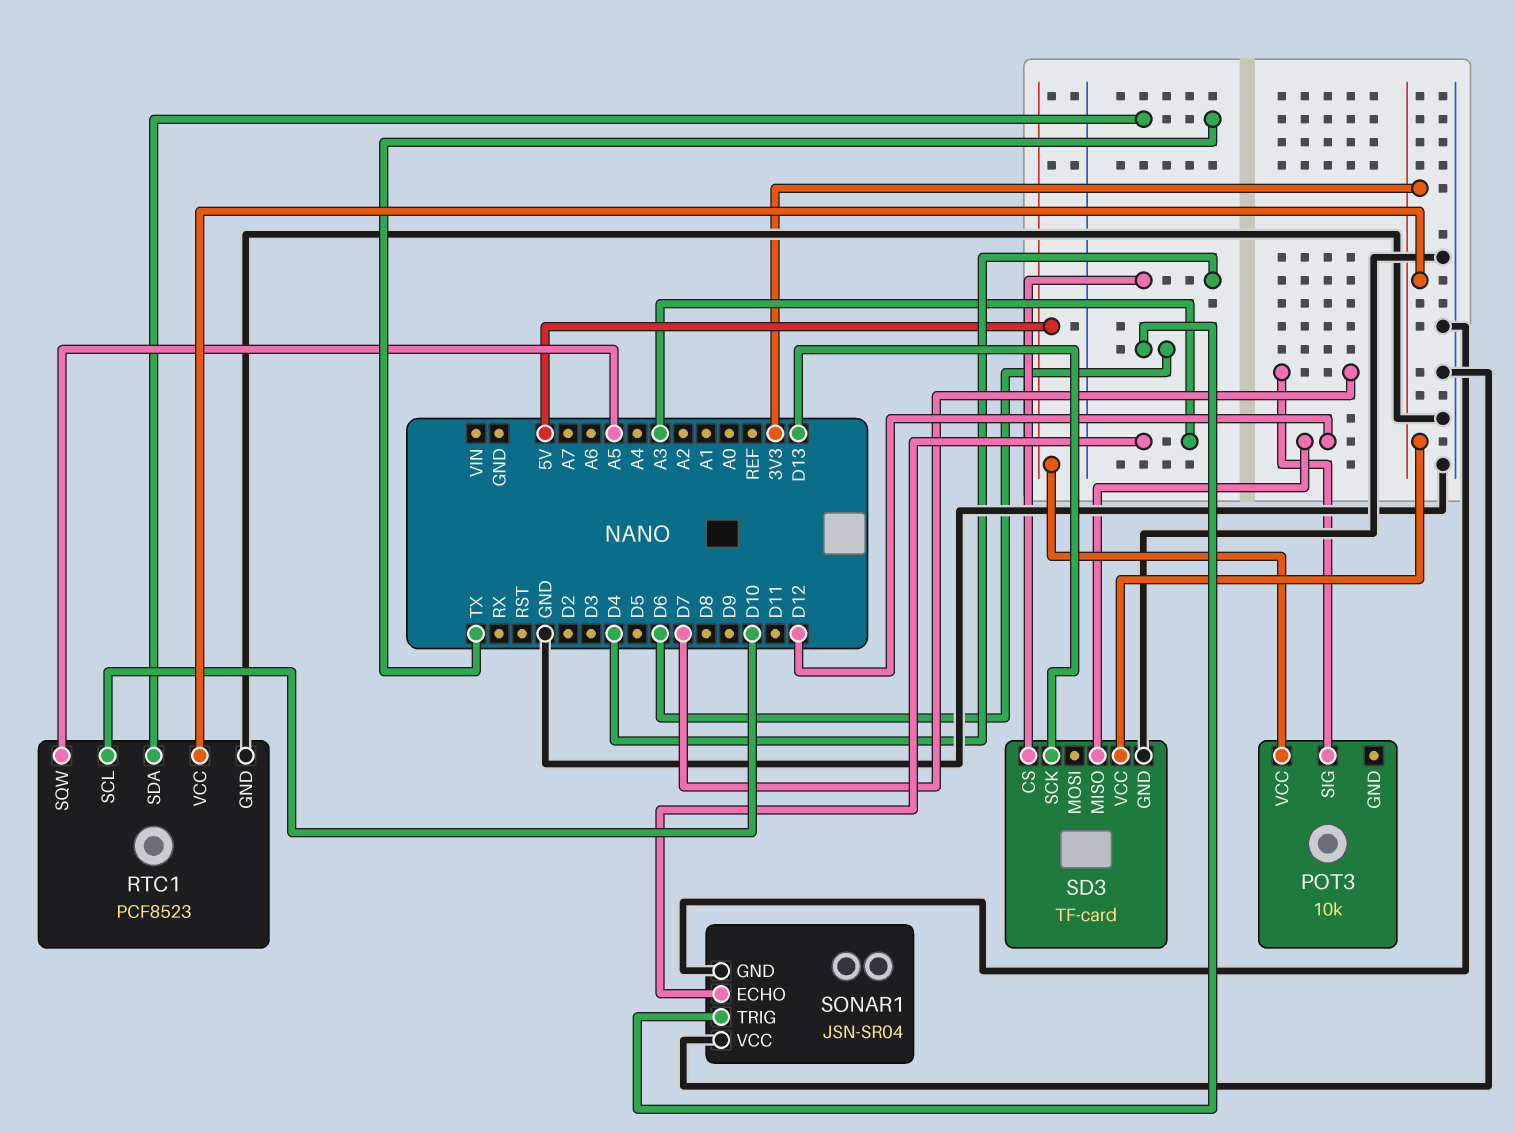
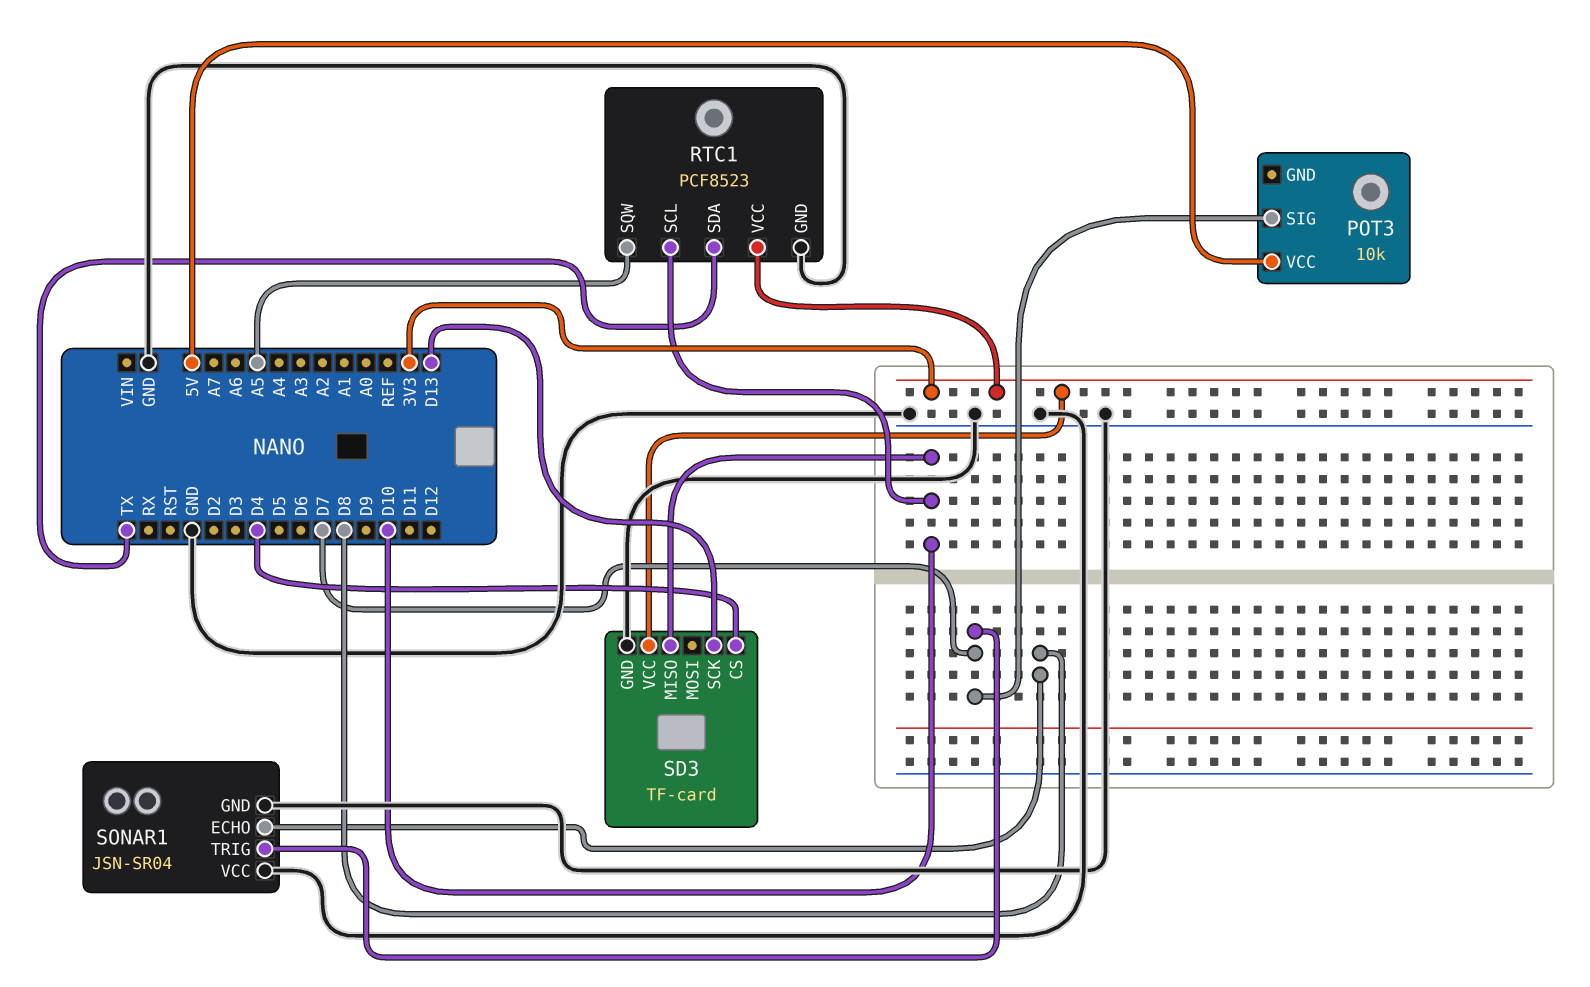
SD3 pin MISO: D12 -> D10
SONAR1 pin ECHO: A3 -> D8
SONAR1 pin TRIG: D6 -> D7

